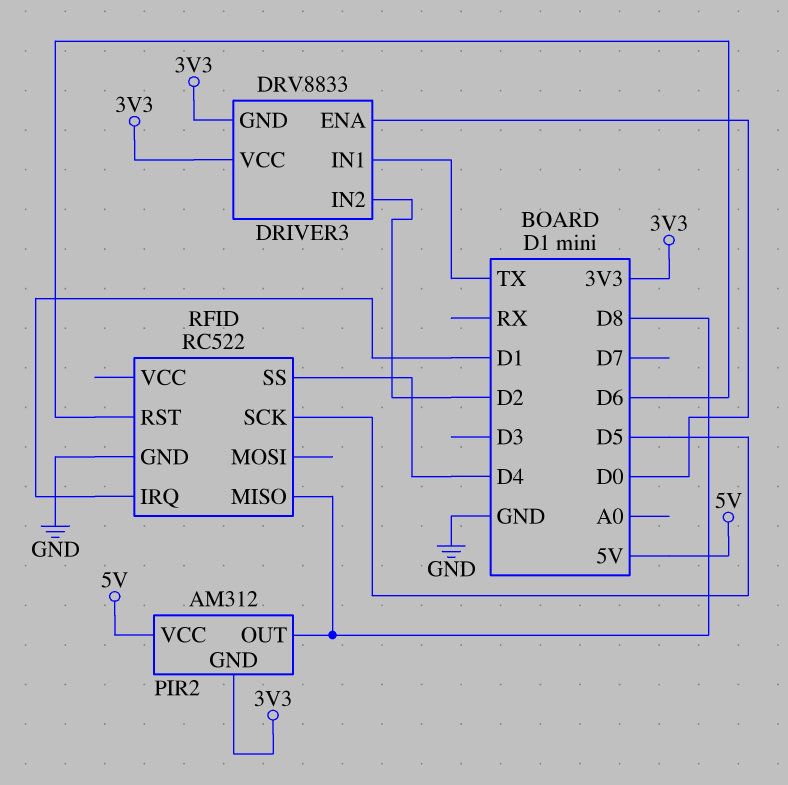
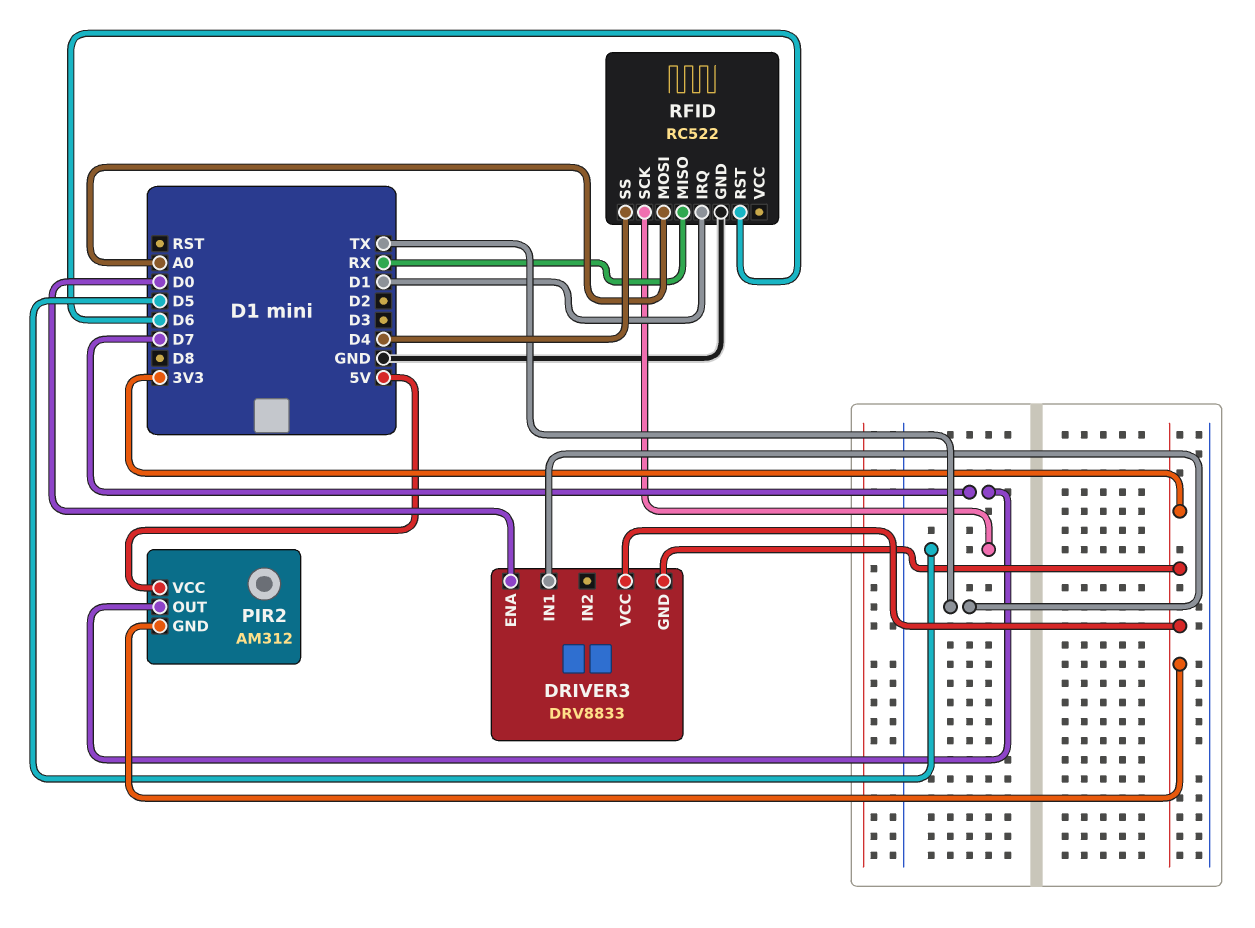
DRIVER3 pin IN2: D2 -> none
PIR2 pin OUT: D8 -> D7
RFID pin MISO: D8 -> RX
RFID pin MOSI: none -> A0

